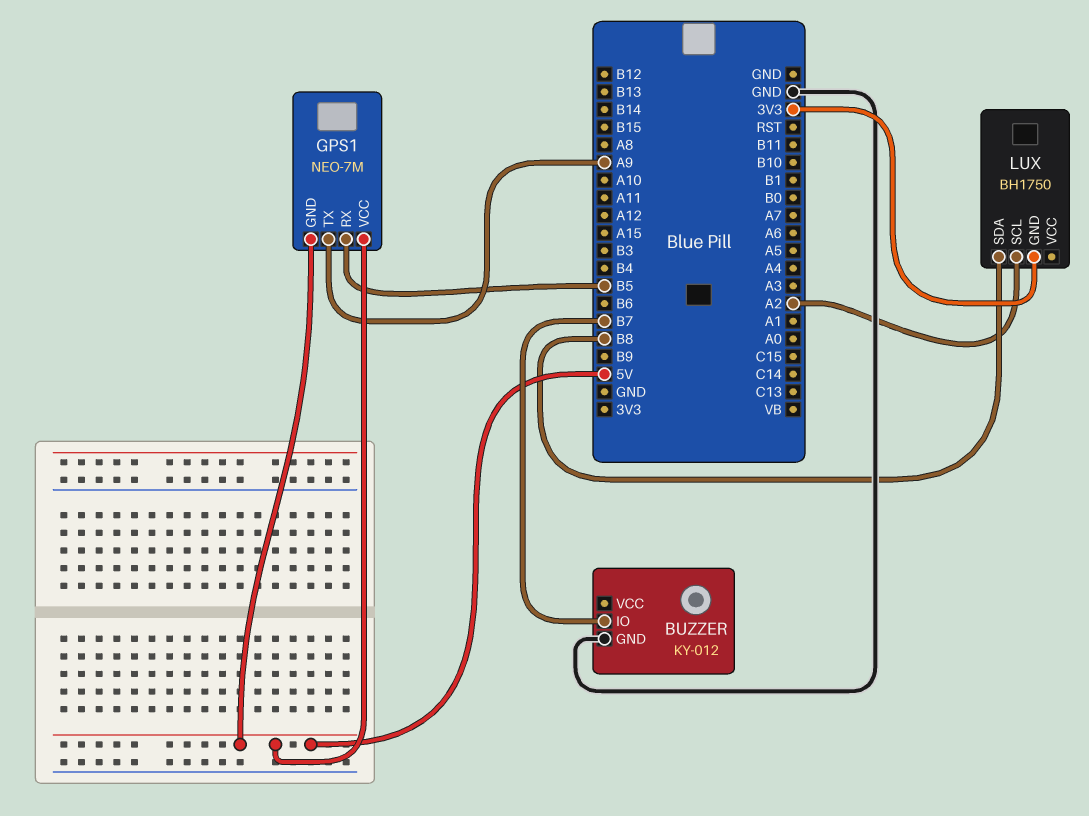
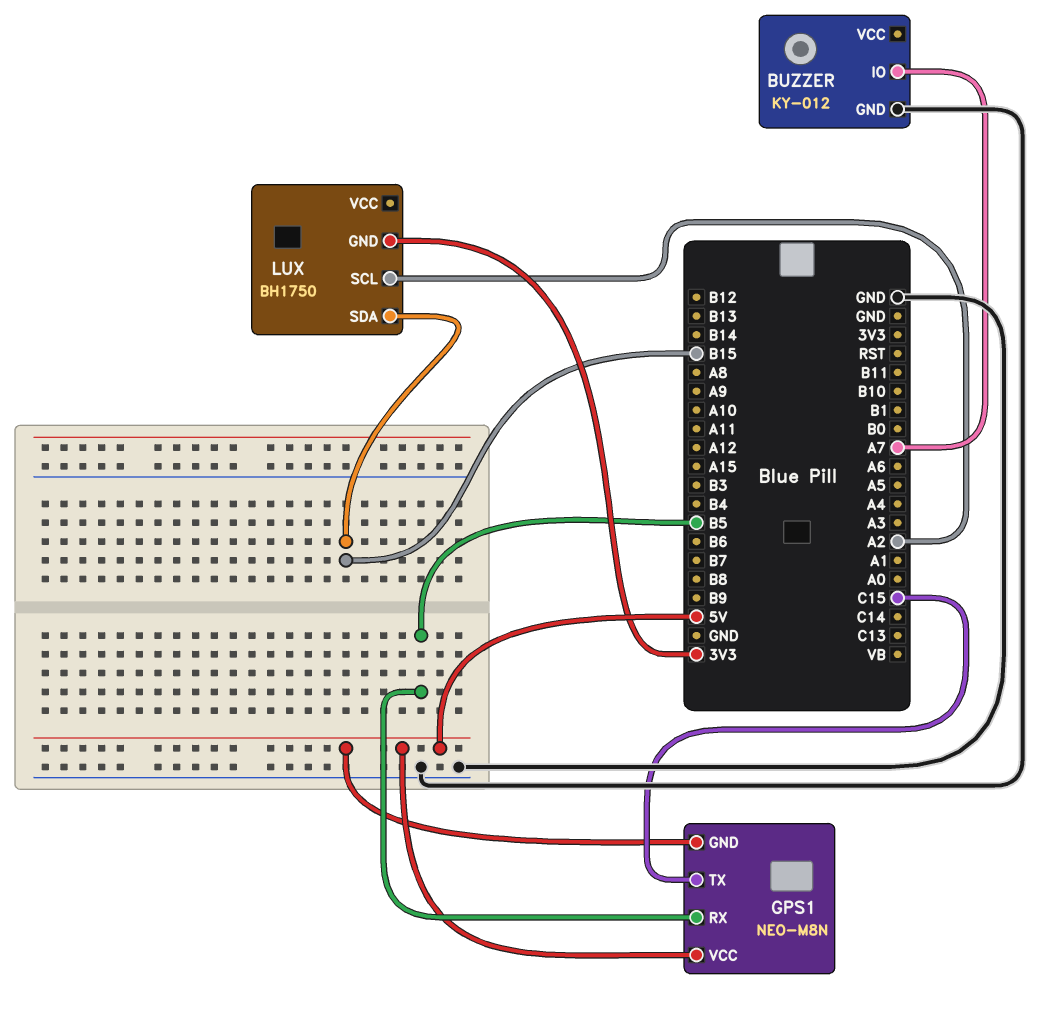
BUZZER pin IO: B7 -> A7
GPS1: NEO-7M -> NEO-M8N
GPS1 pin TX: A9 -> C15
LUX pin SDA: B8 -> B15

